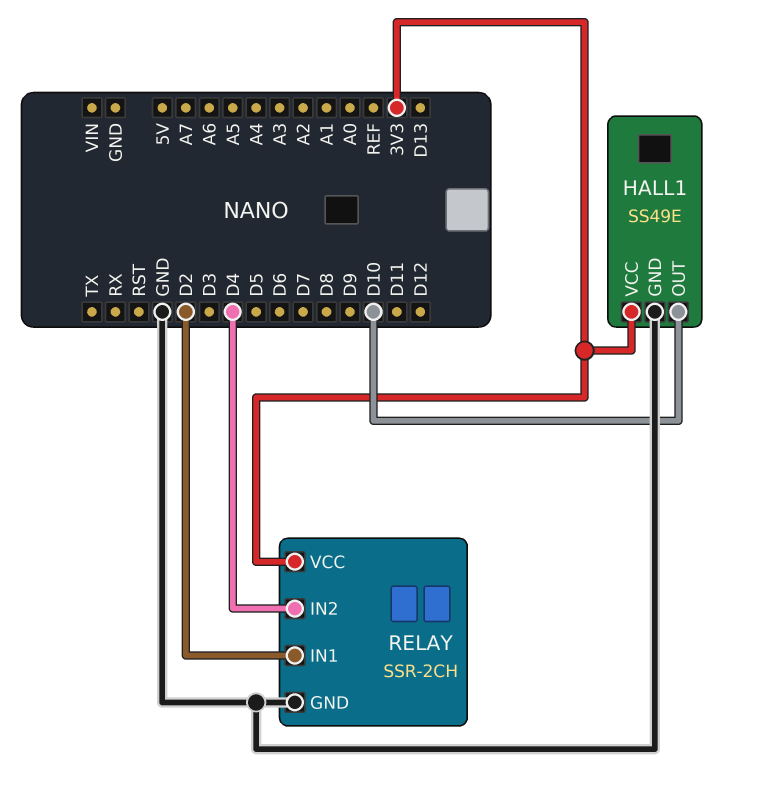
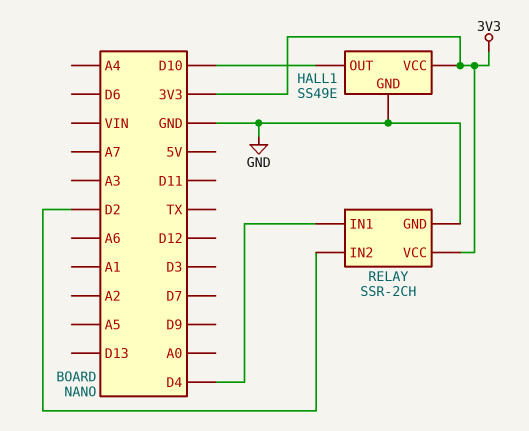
RELAY pin IN1: D2 -> D4
RELAY pin IN2: D4 -> D2

